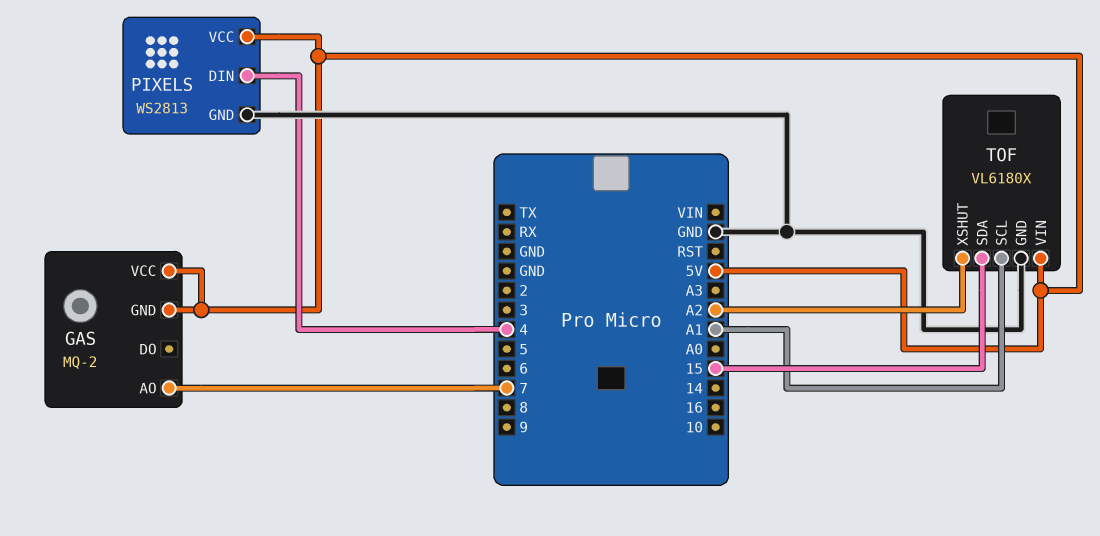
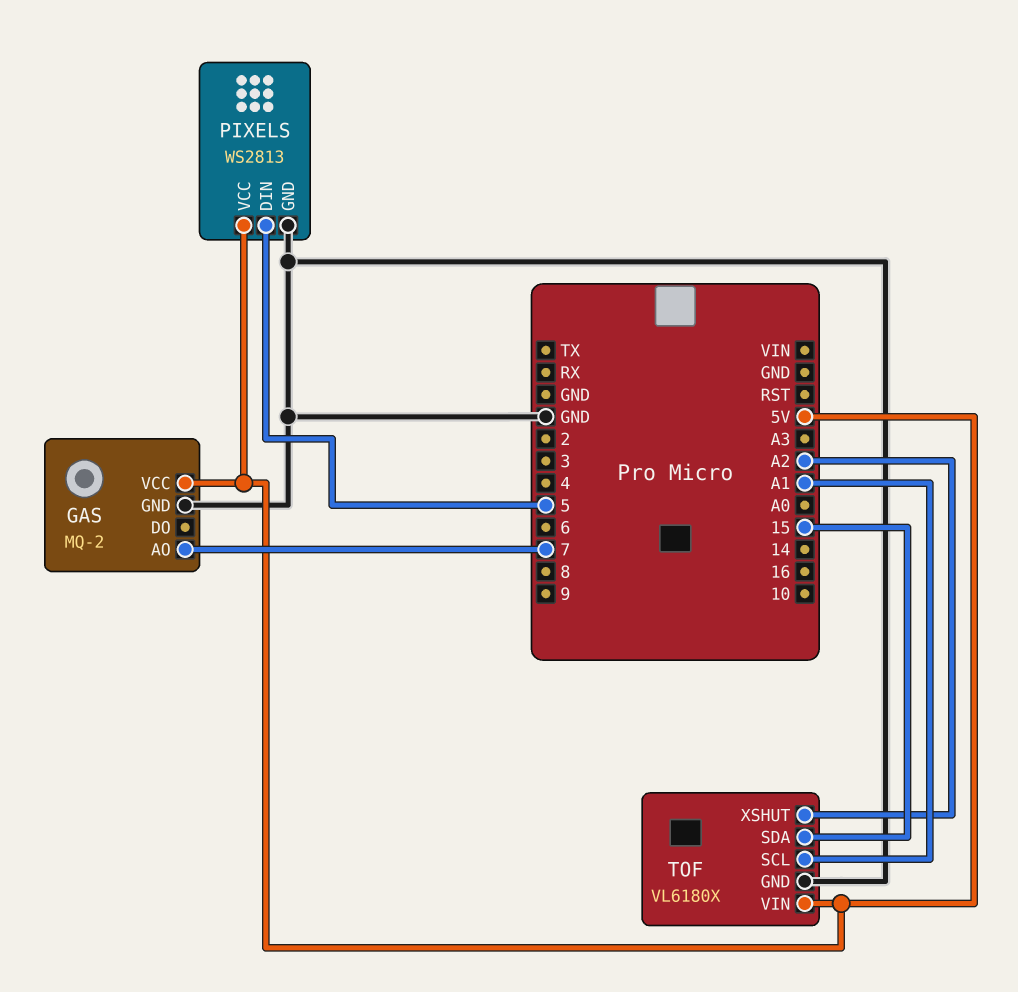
GAS pin GND: 5V -> GND
PIXELS pin DIN: 4 -> 5

